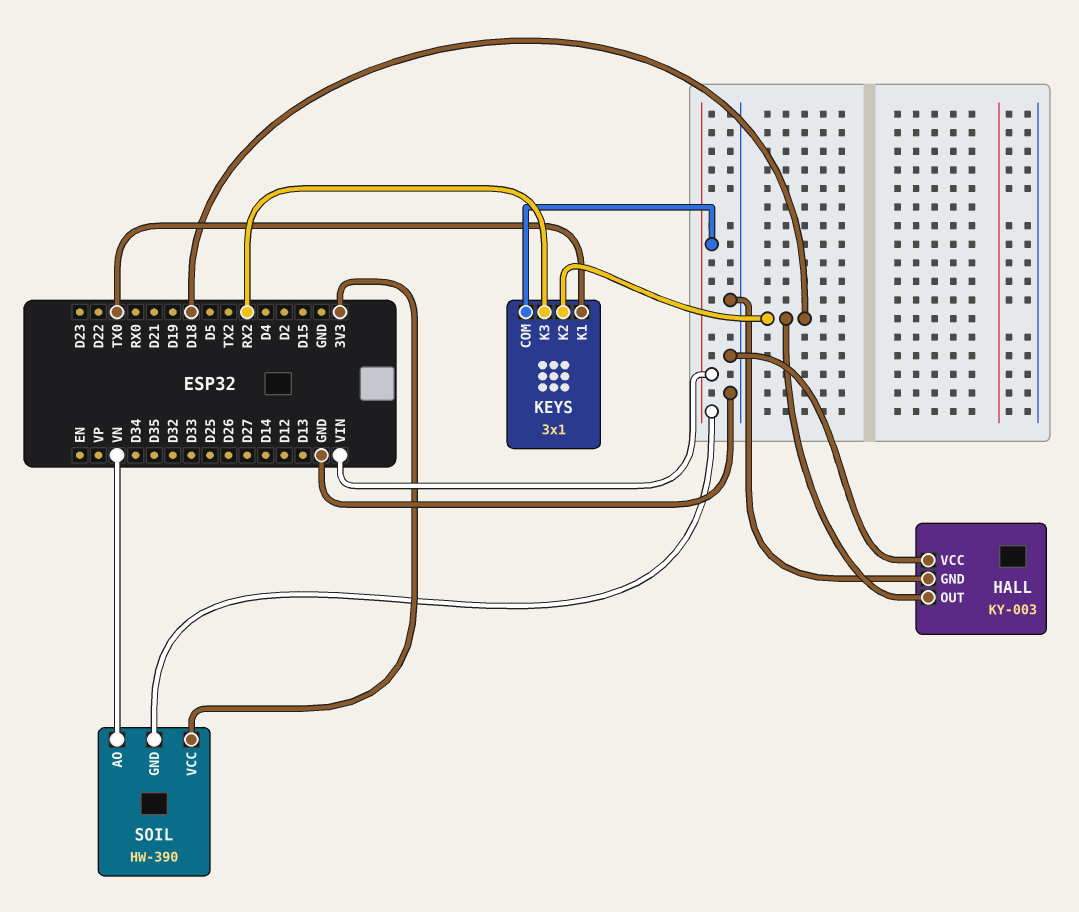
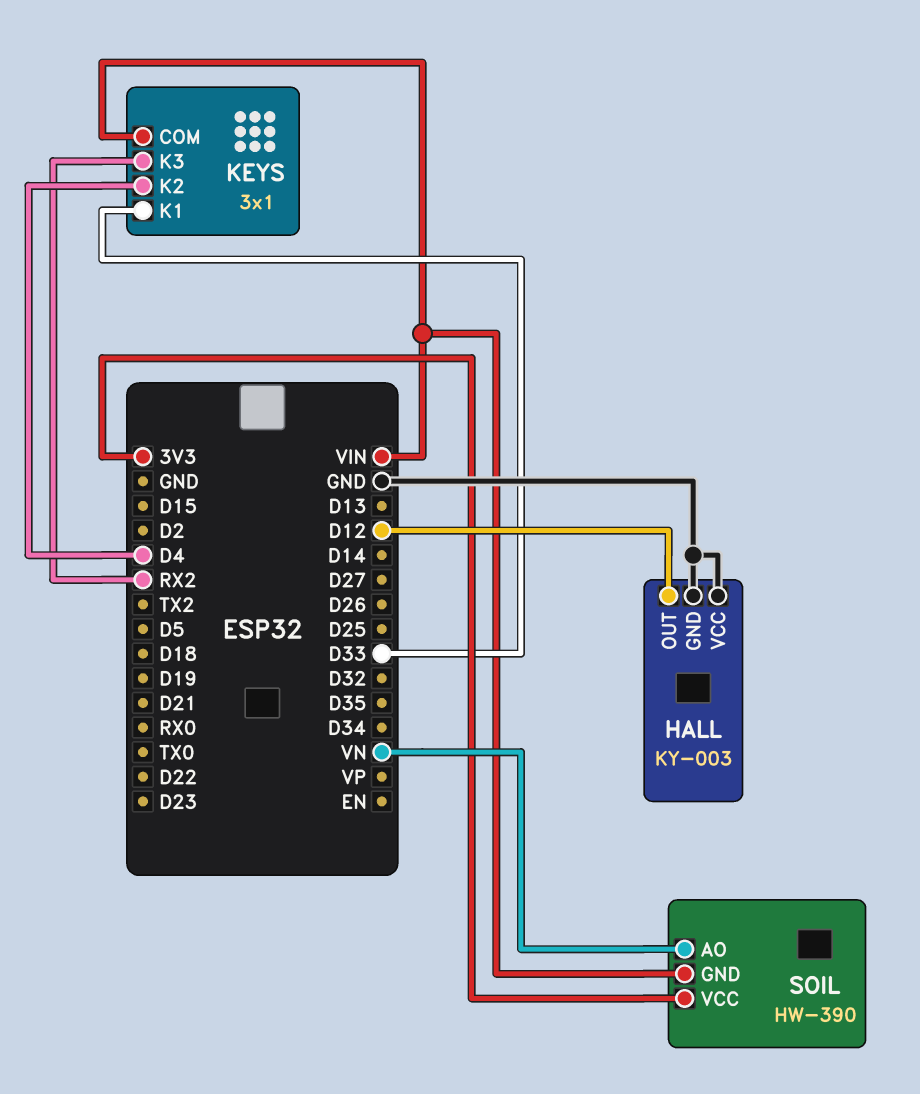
HALL pin OUT: D18 -> D12
KEYS pin K1: TX0 -> D33
KEYS pin K2: D18 -> D4

